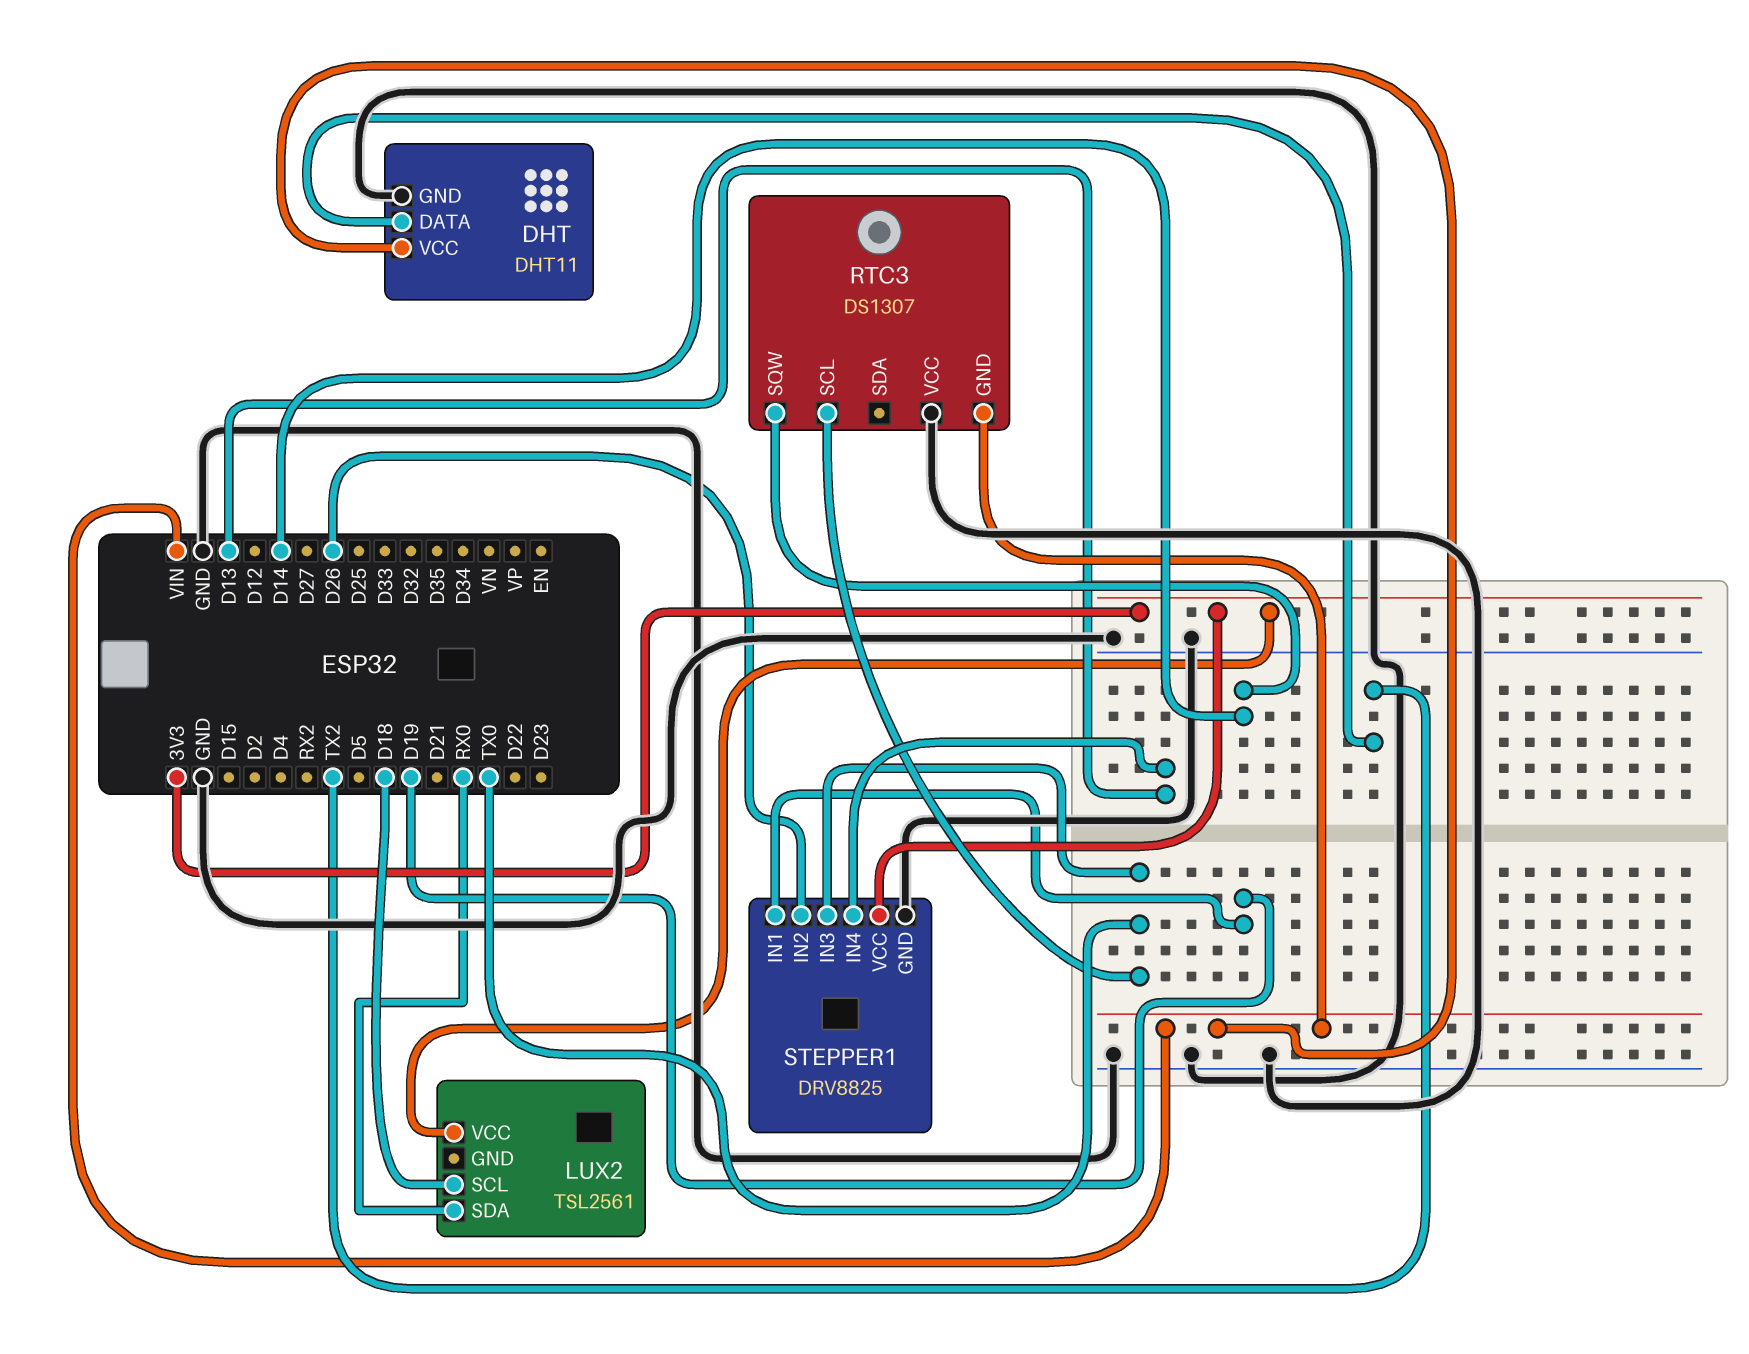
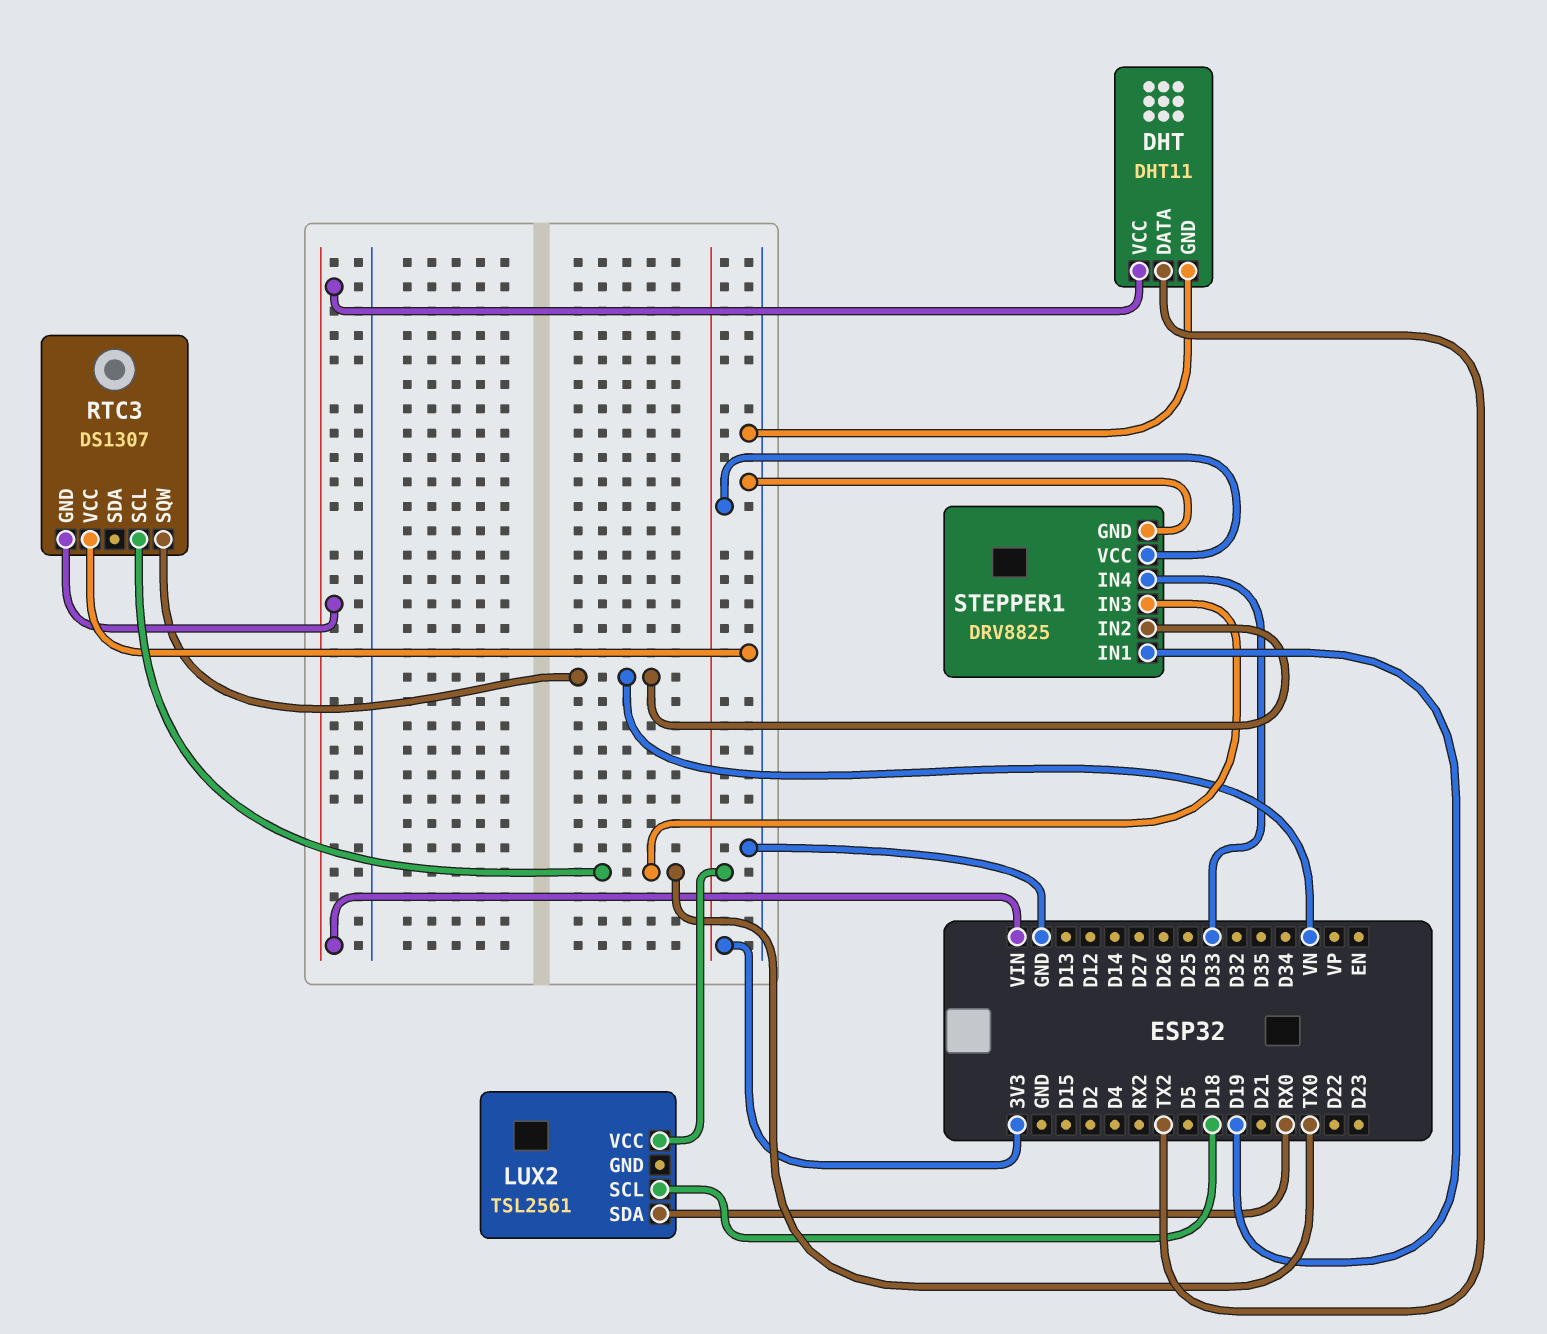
RTC3 pin SQW: D14 -> VN
STEPPER1 pin IN2: D26 -> VN
STEPPER1 pin IN4: D13 -> D33

